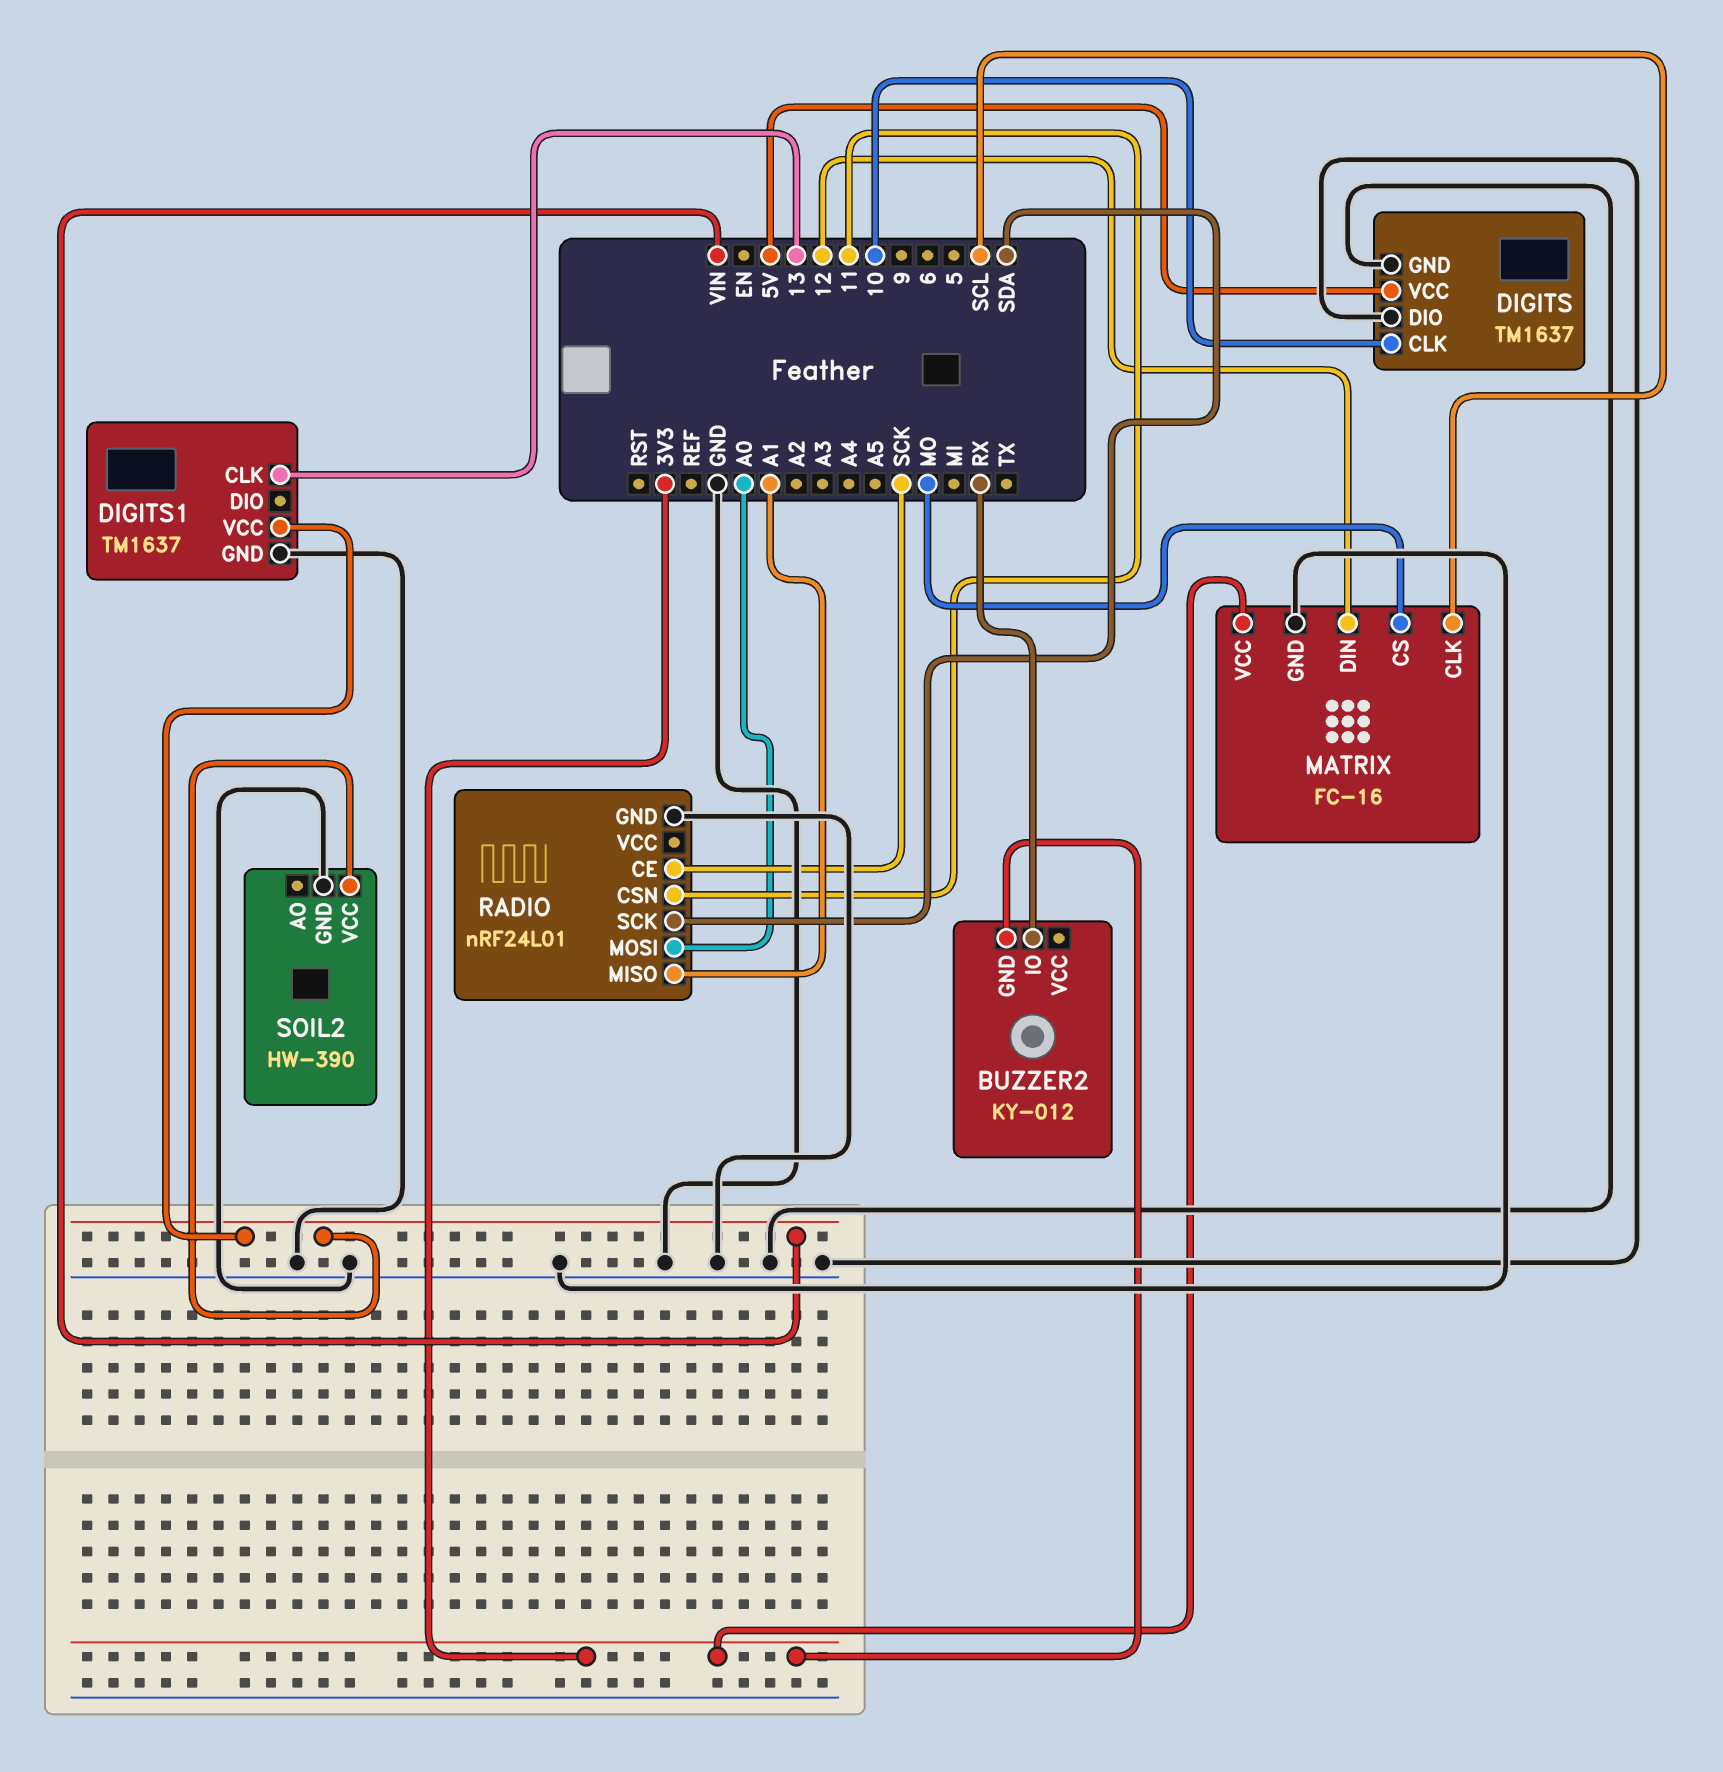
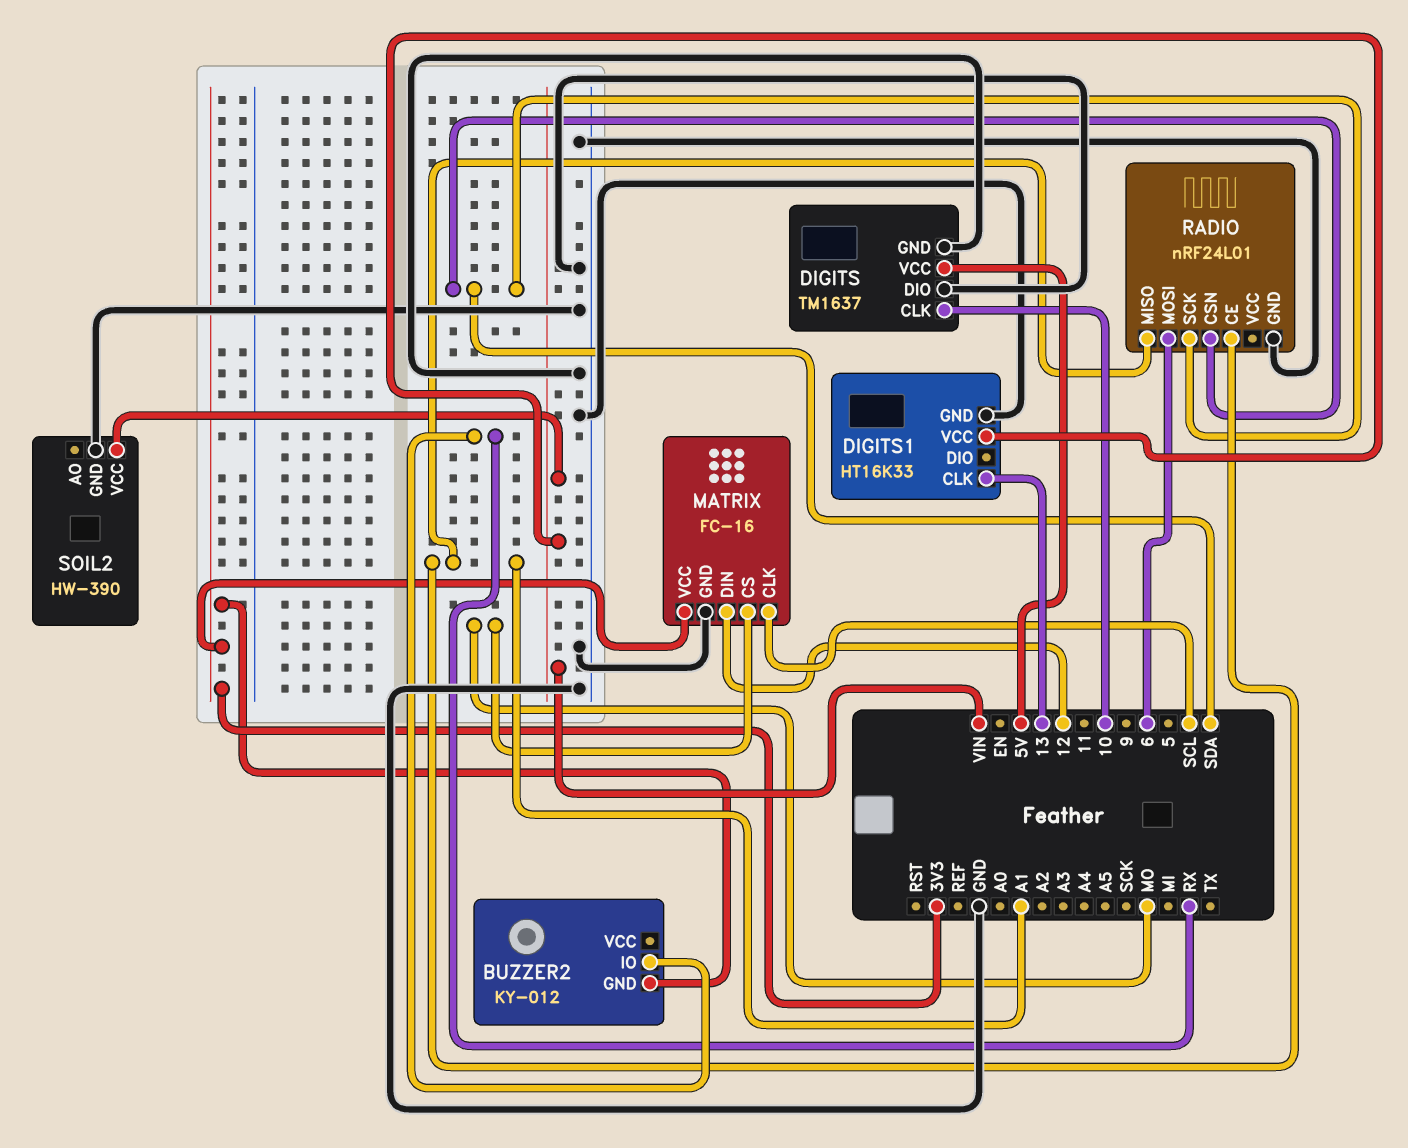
DIGITS1: TM1637 -> HT16K33
RADIO pin CE: SCK -> A1
RADIO pin CSN: 11 -> SDA
RADIO pin MOSI: A0 -> 6

